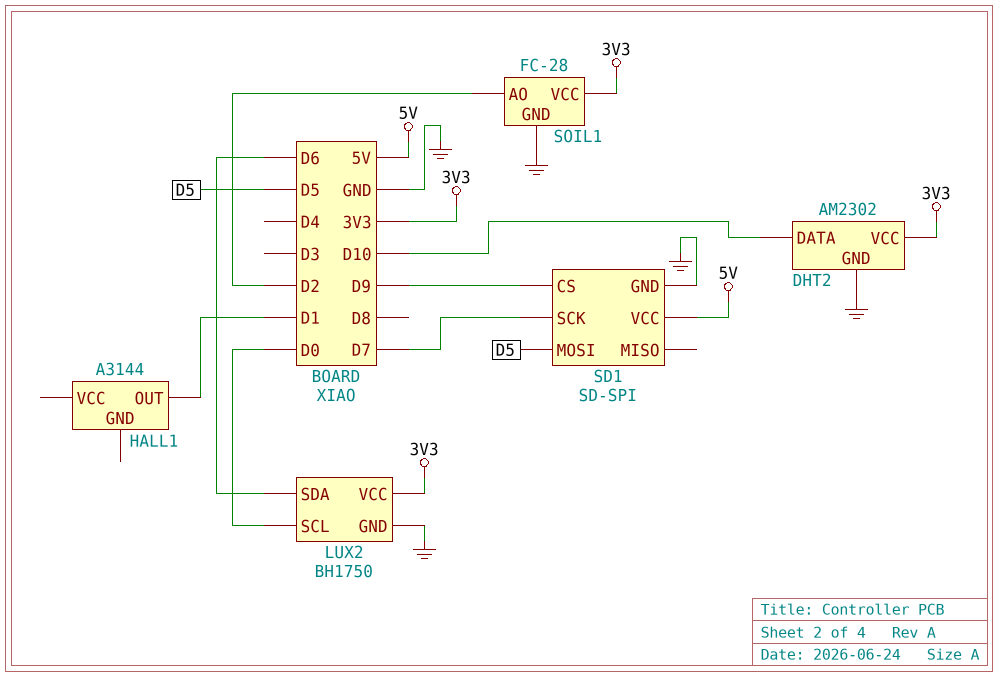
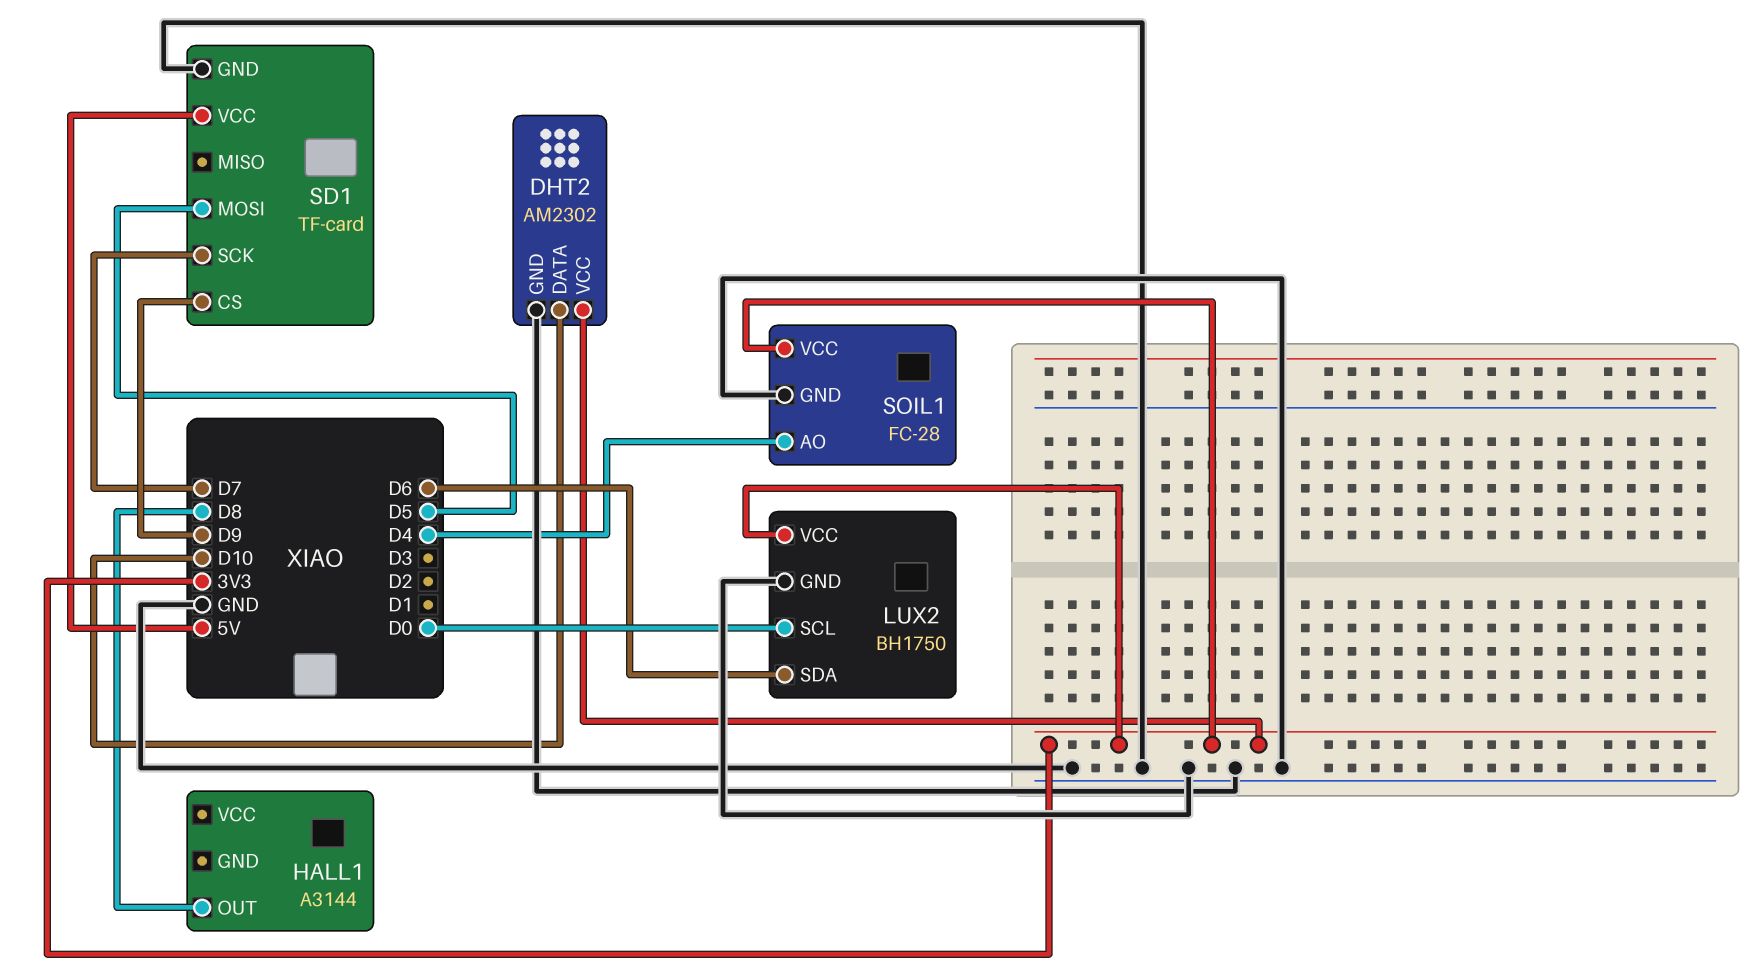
HALL1 pin OUT: D1 -> D8
SD1: SD-SPI -> TF-card
SOIL1 pin AO: D2 -> D4

